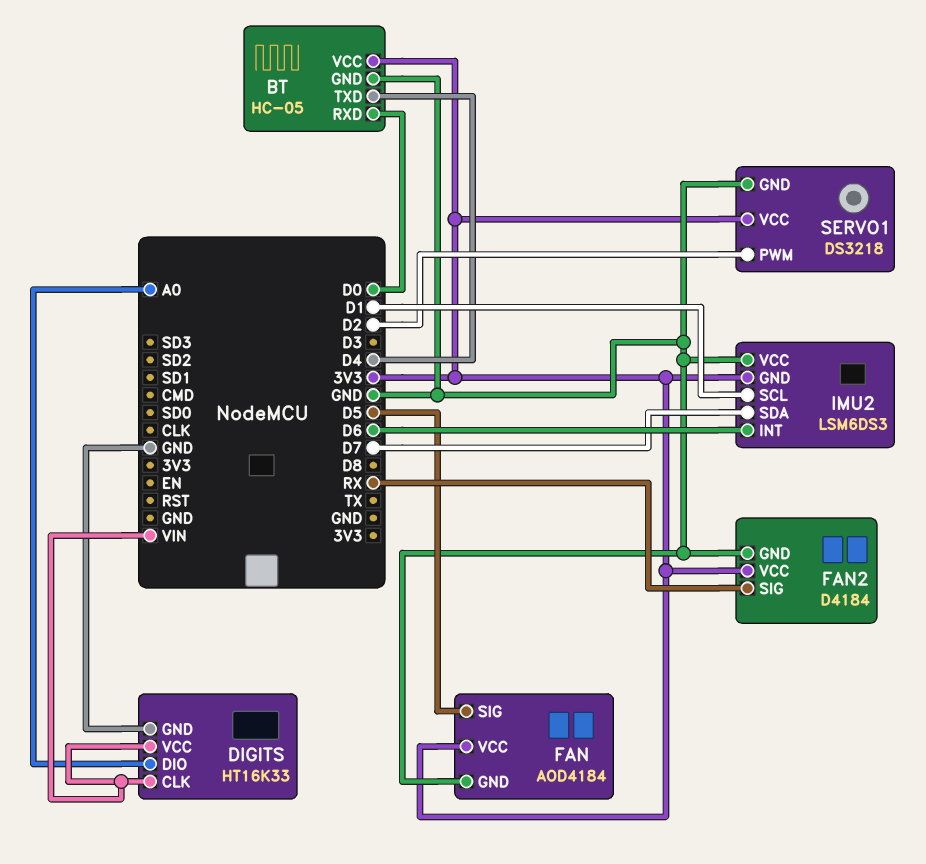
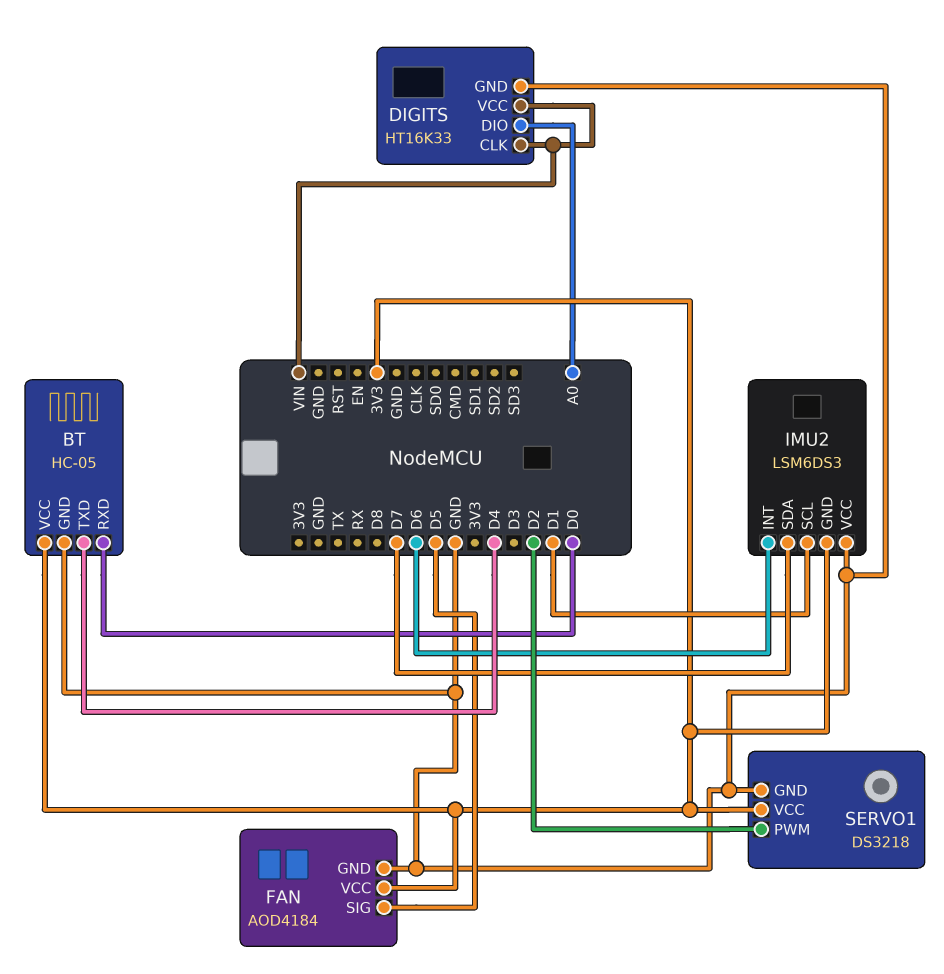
FAN2: D4184 -> none
FAN2 pin GND: GND -> none
FAN2 pin SIG: RX -> none
FAN2 pin VCC: 3V3 -> none

